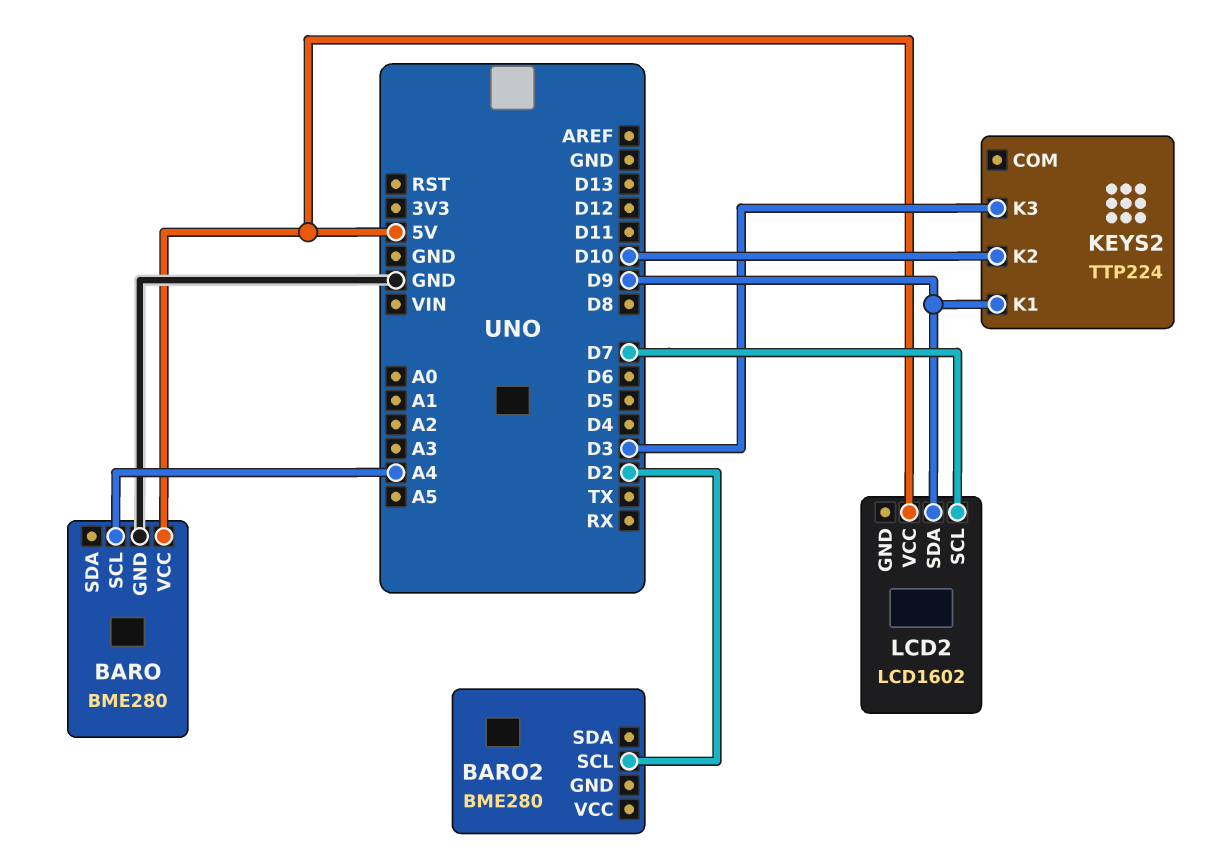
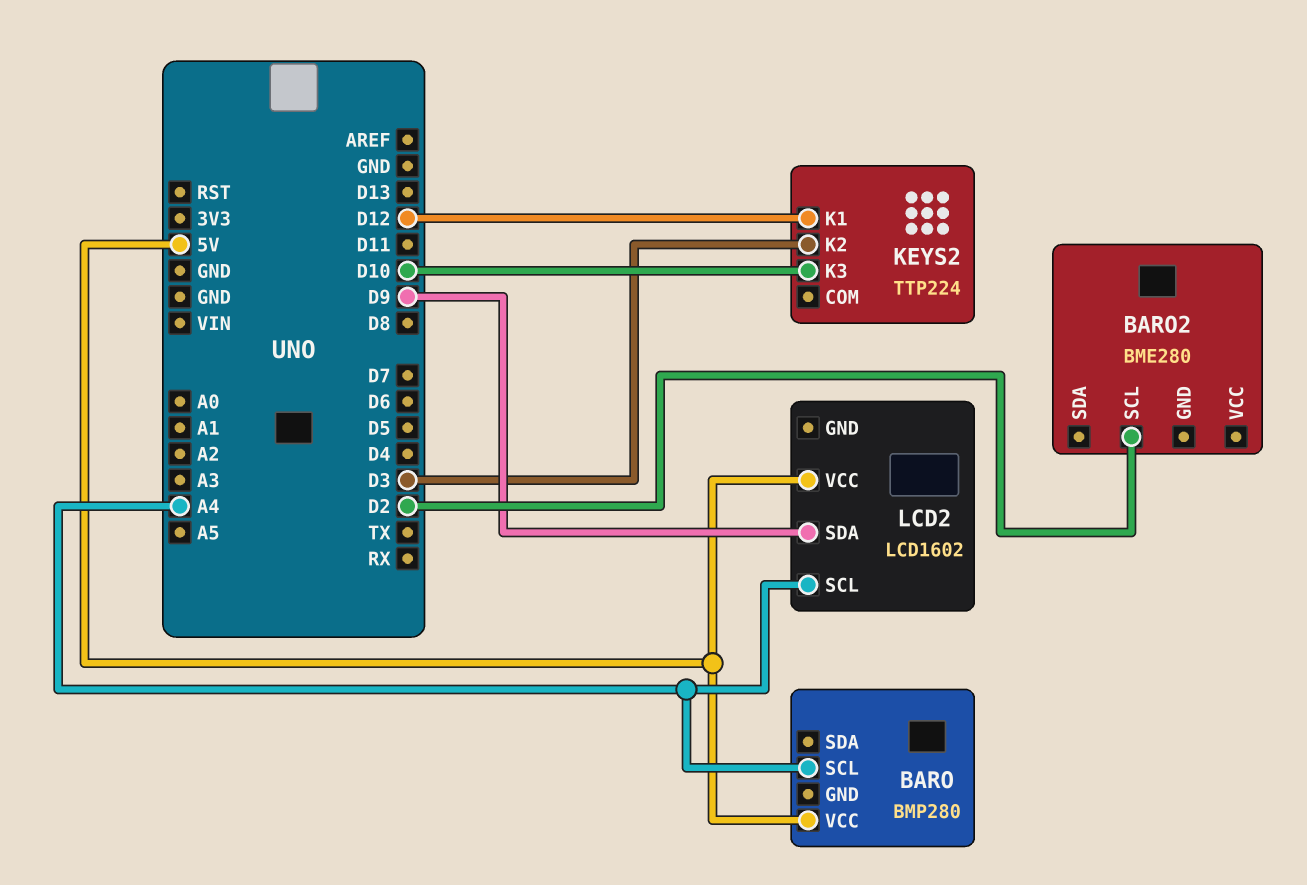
BARO: BME280 -> BMP280
BARO pin GND: GND -> none
KEYS2 pin K1: D9 -> D12
KEYS2 pin K2: D10 -> D3
KEYS2 pin K3: D3 -> D10
LCD2 pin SCL: D7 -> A4

